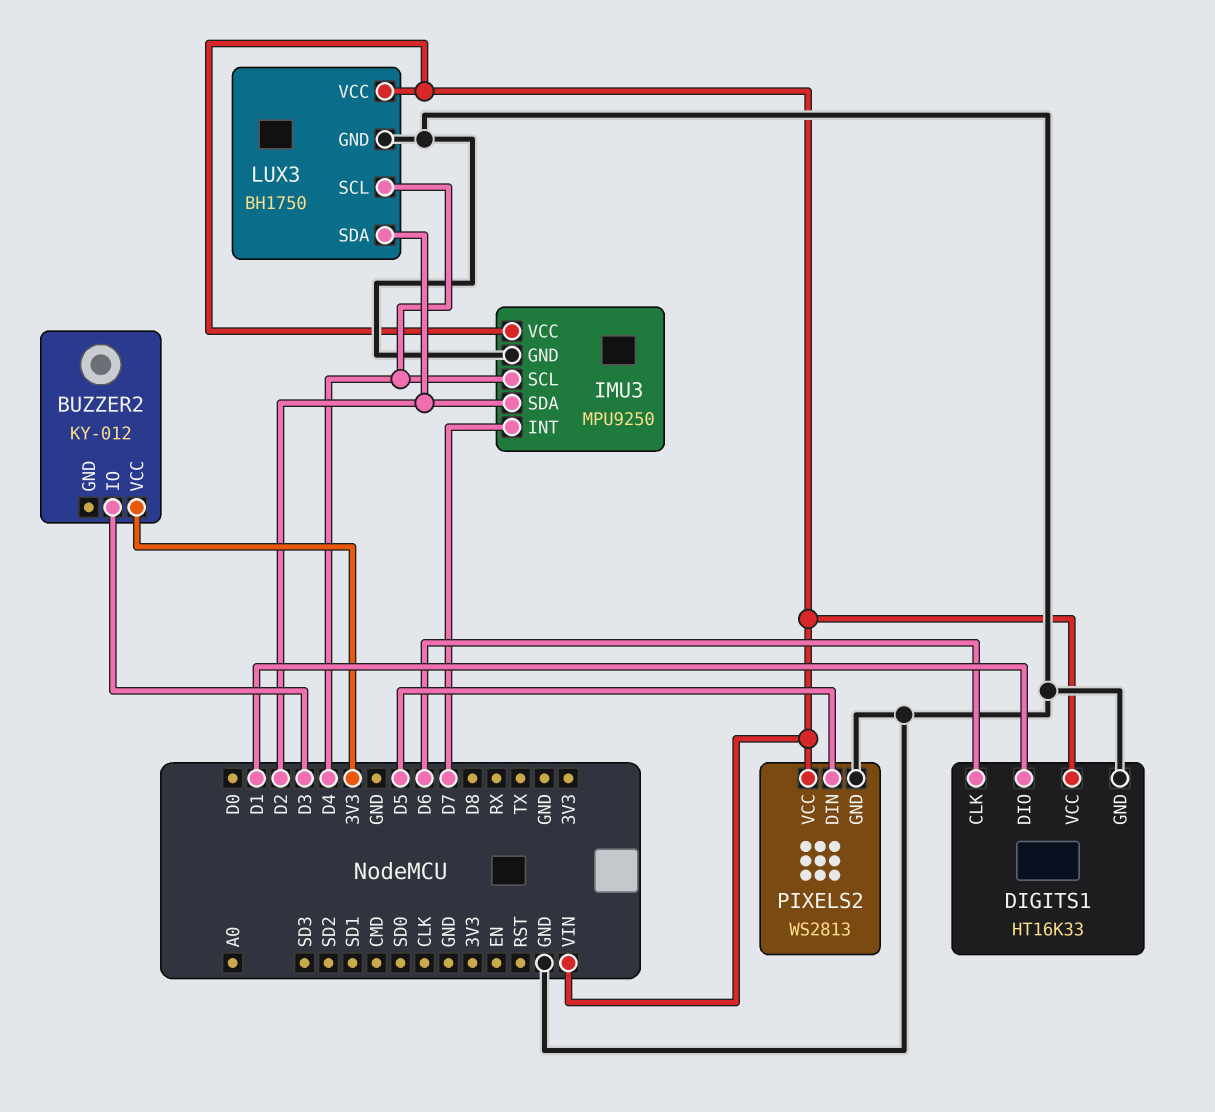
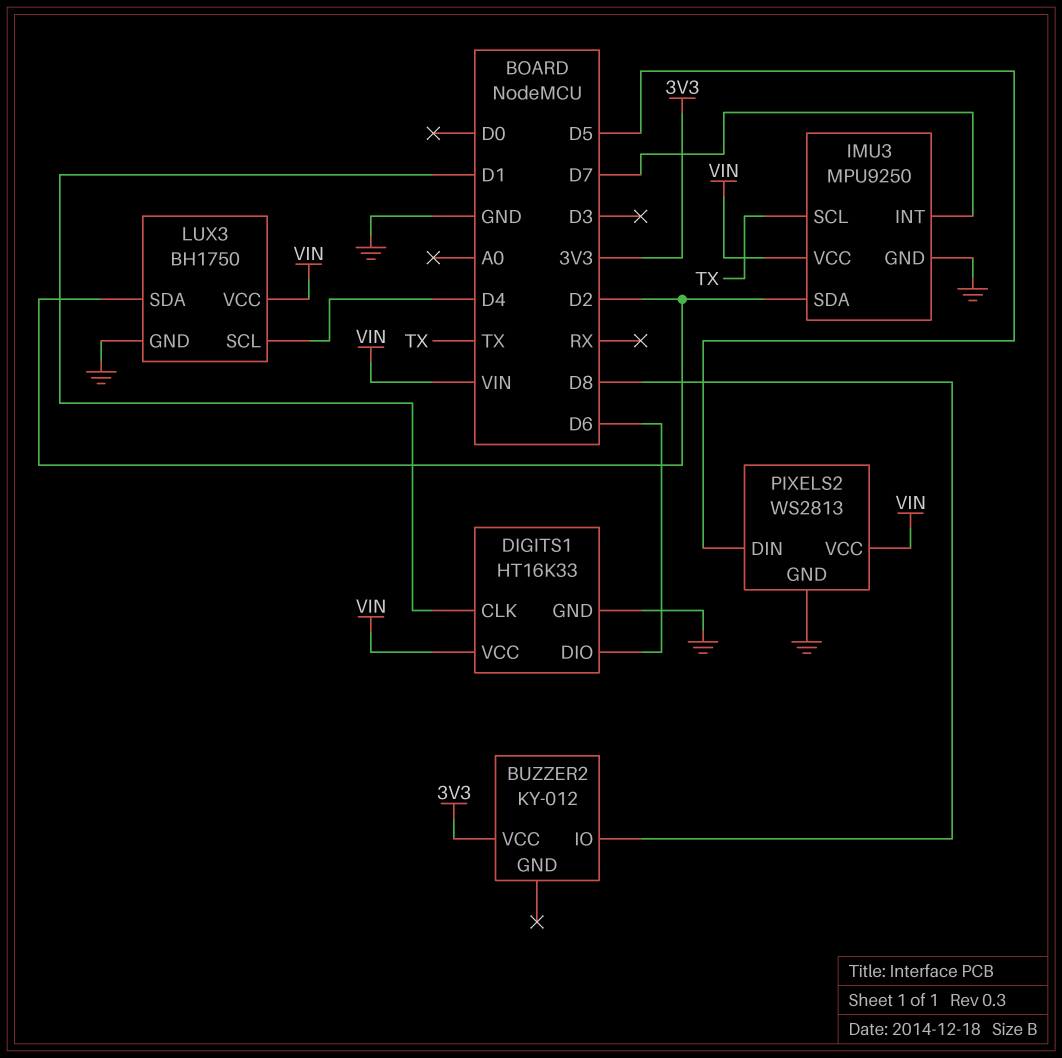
BUZZER2 pin IO: D3 -> D8
DIGITS1 pin CLK: D6 -> D1
DIGITS1 pin DIO: D1 -> D6
IMU3 pin SCL: D4 -> TX

